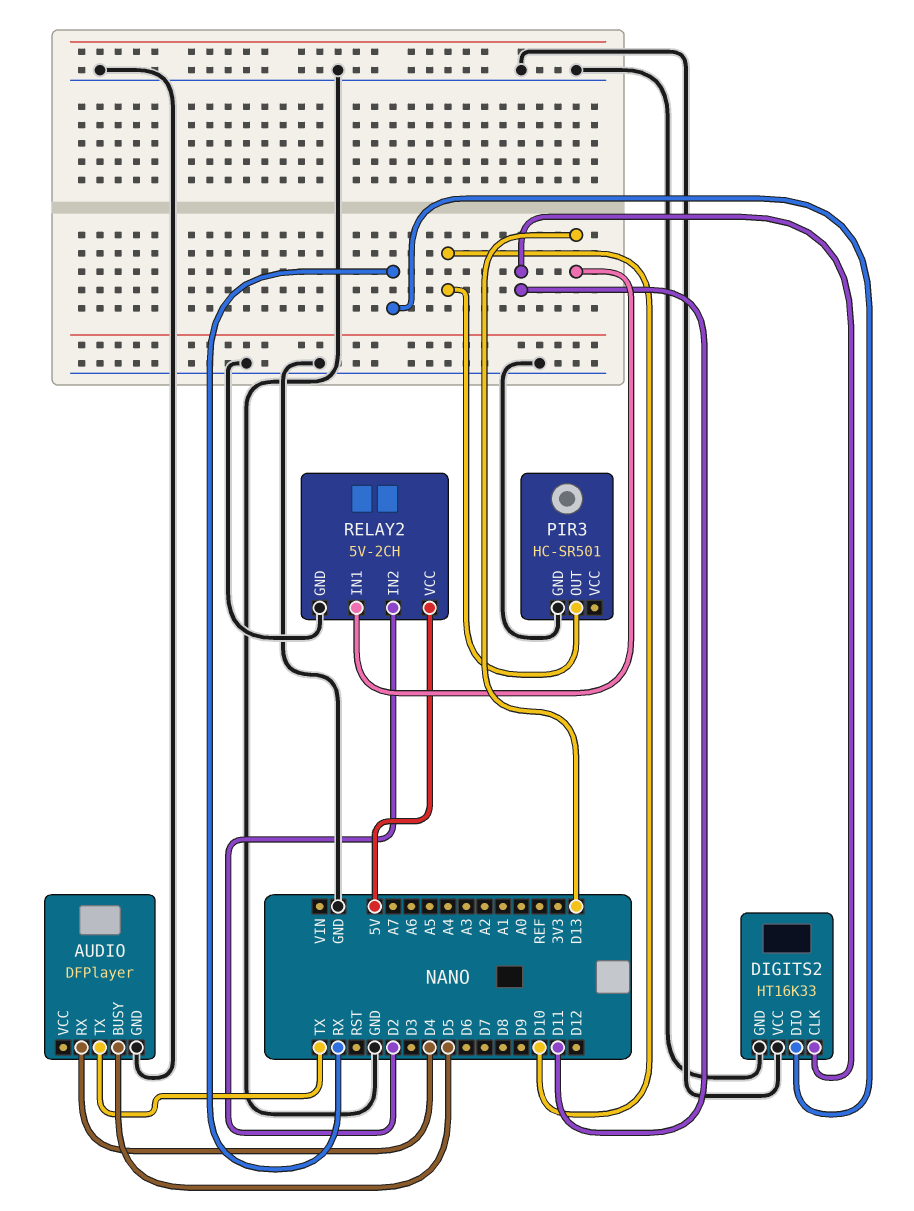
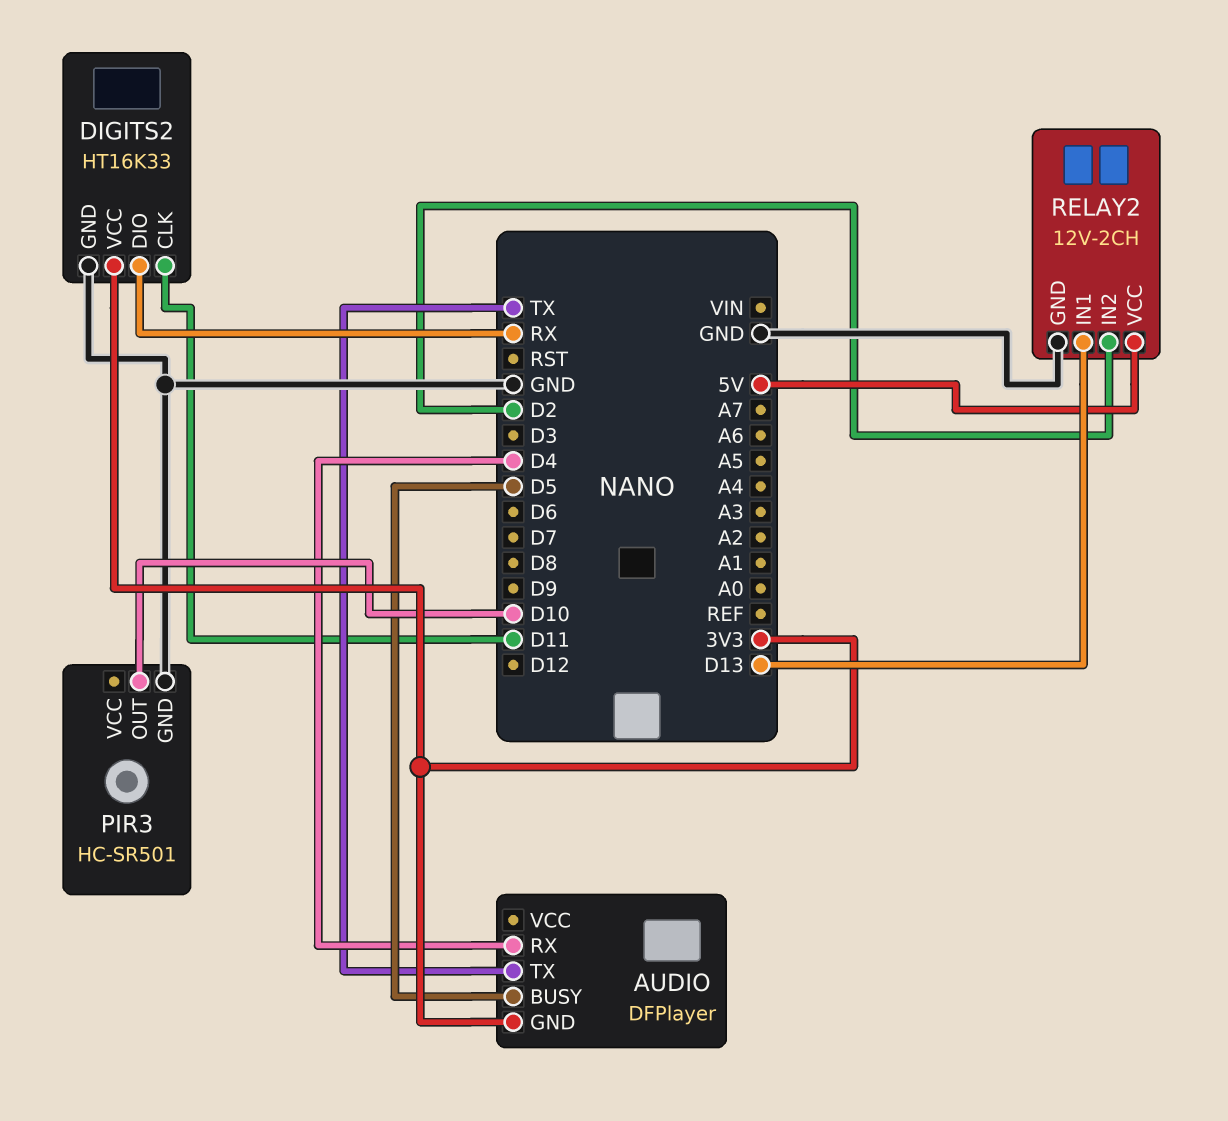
AUDIO pin GND: GND -> 3V3
DIGITS2 pin VCC: GND -> 3V3
RELAY2: 5V-2CH -> 12V-2CH

